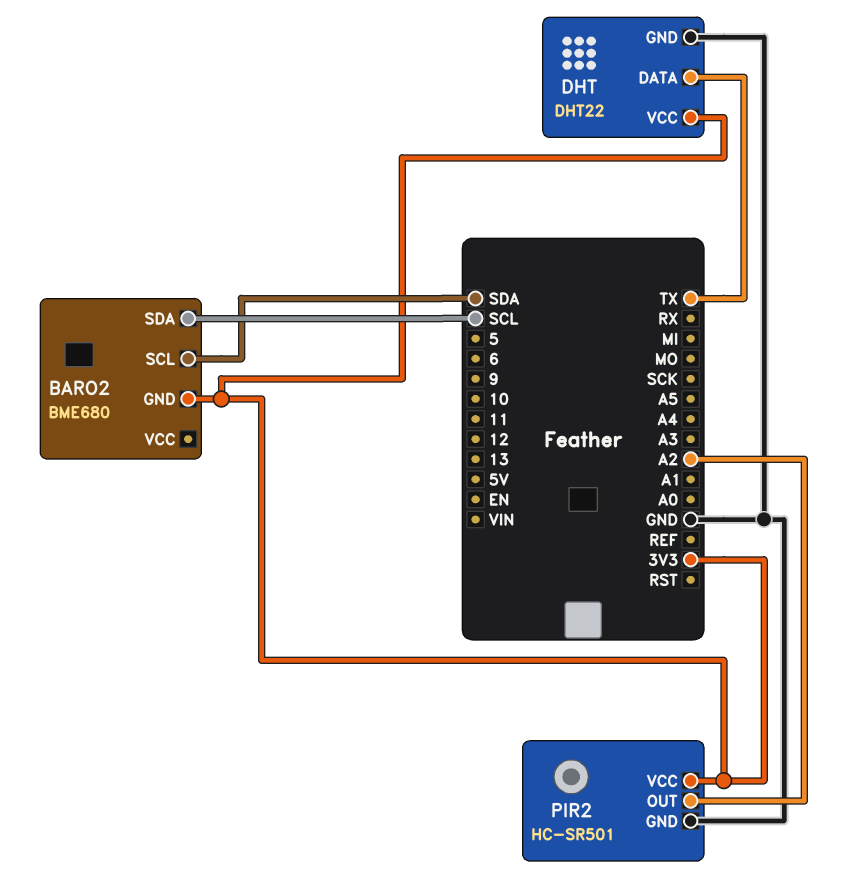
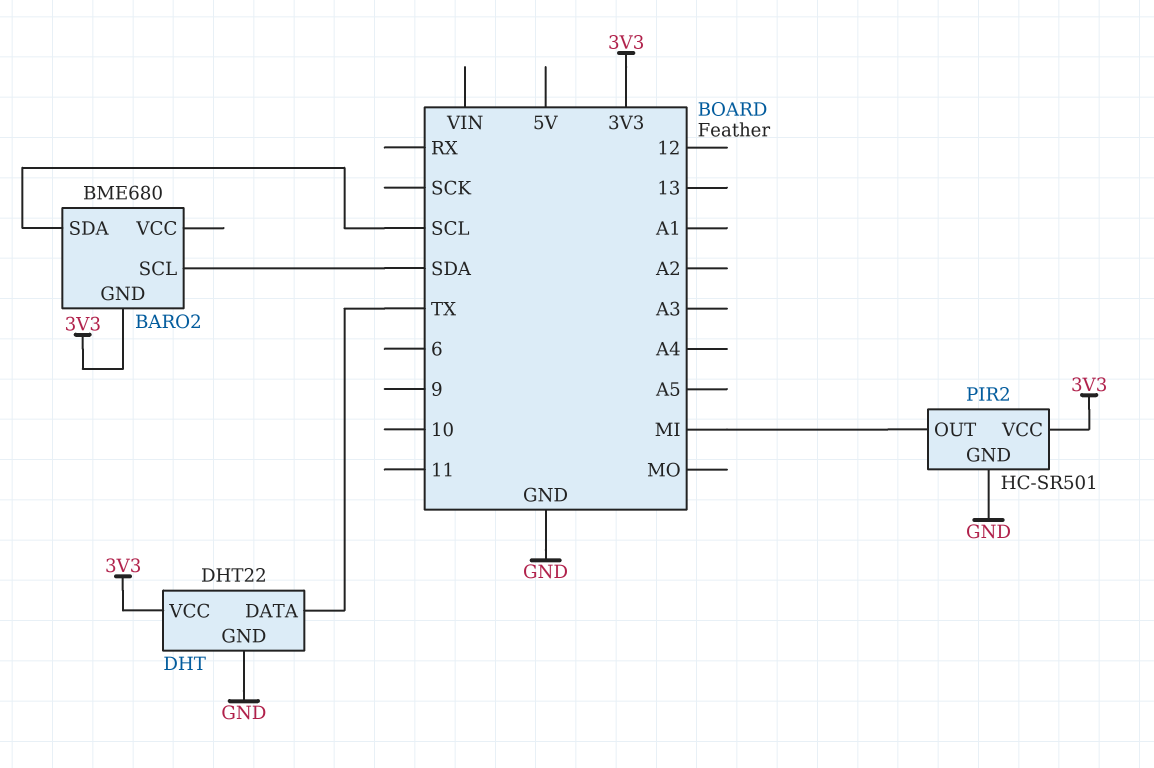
PIR2 pin OUT: A2 -> MI

